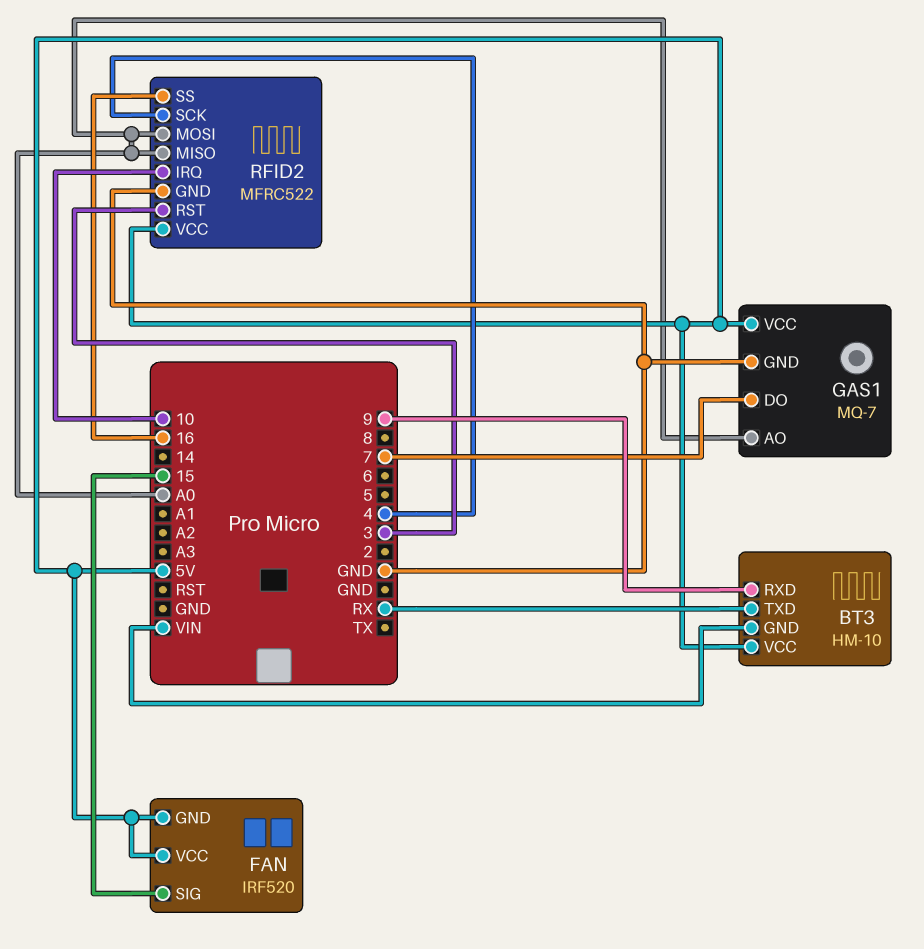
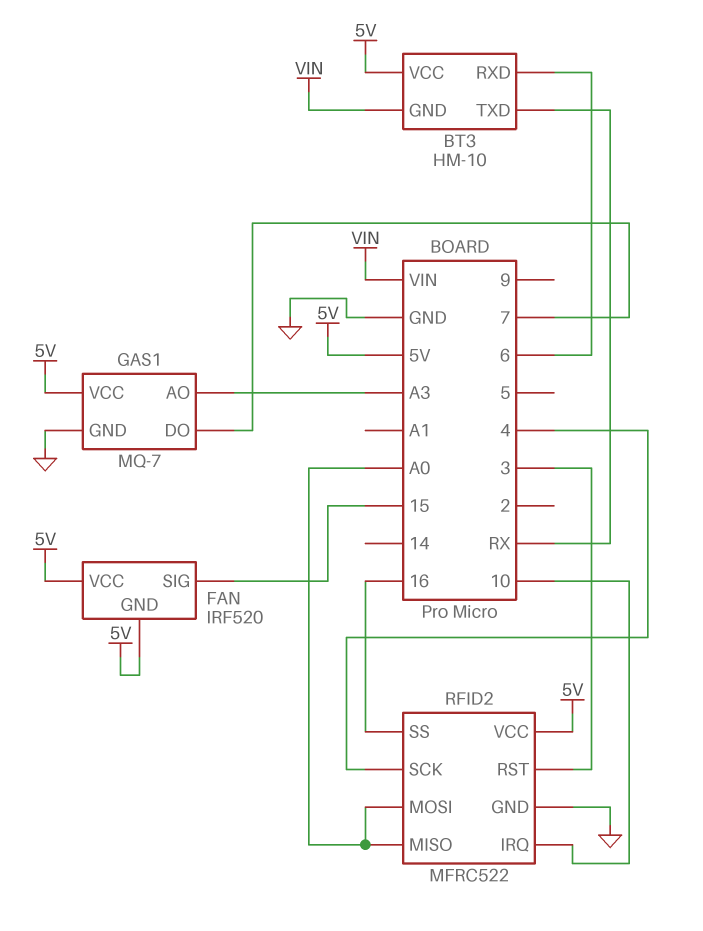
BT3 pin RXD: 9 -> 6
GAS1 pin AO: A0 -> A3

